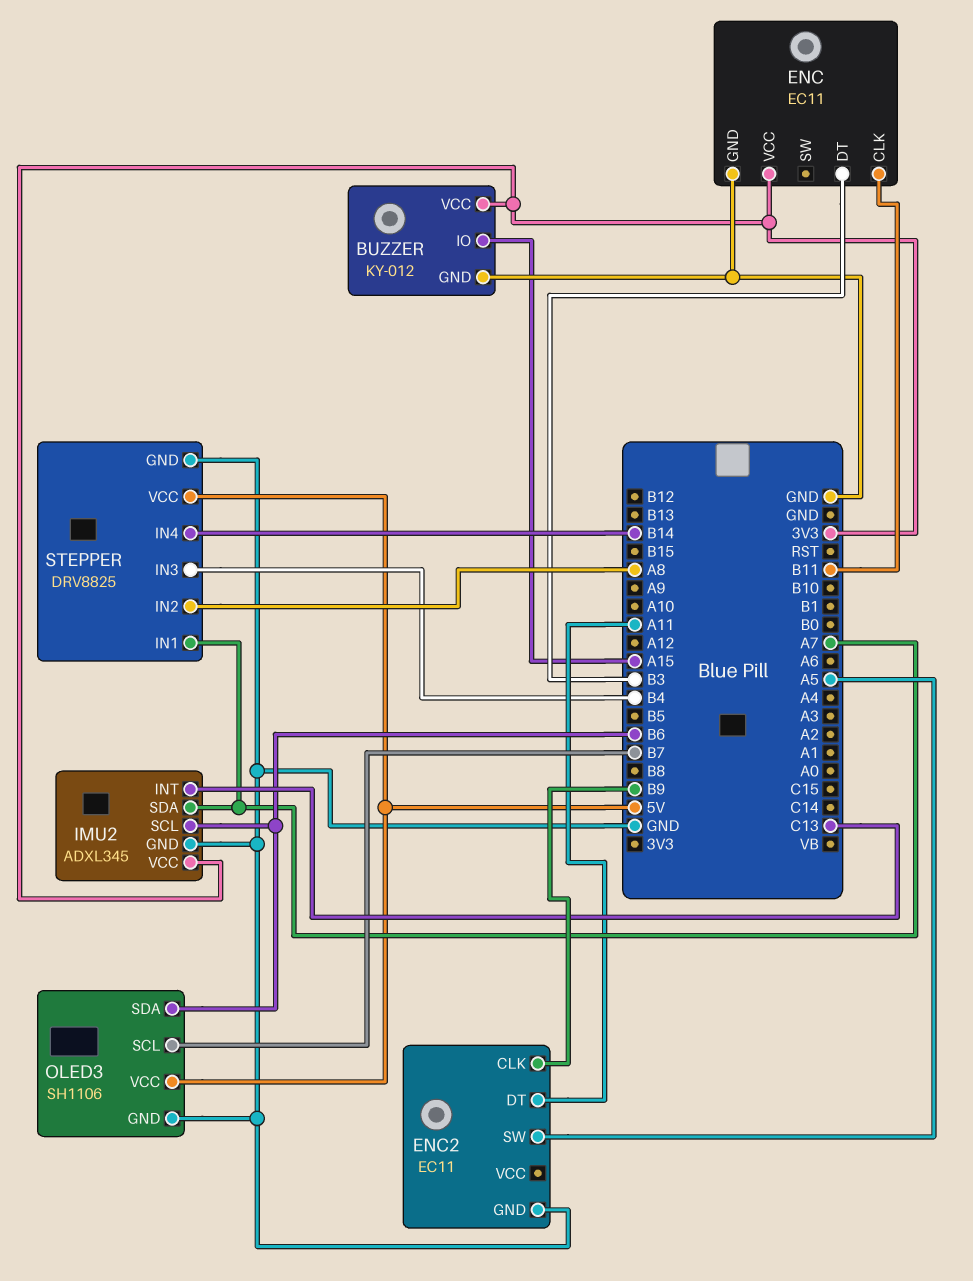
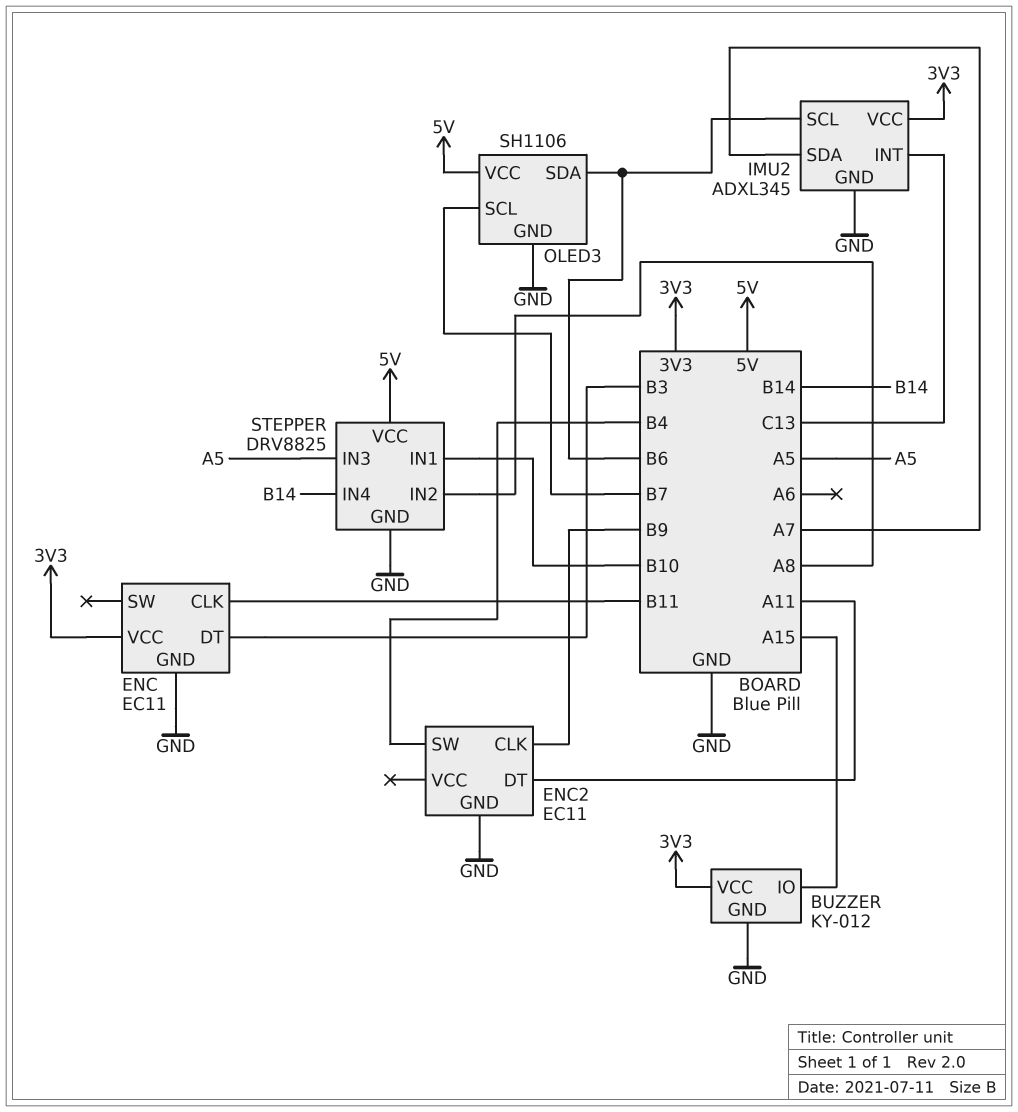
ENC2 pin SW: A5 -> B4
STEPPER pin IN1: A7 -> B10
STEPPER pin IN3: B4 -> A5

